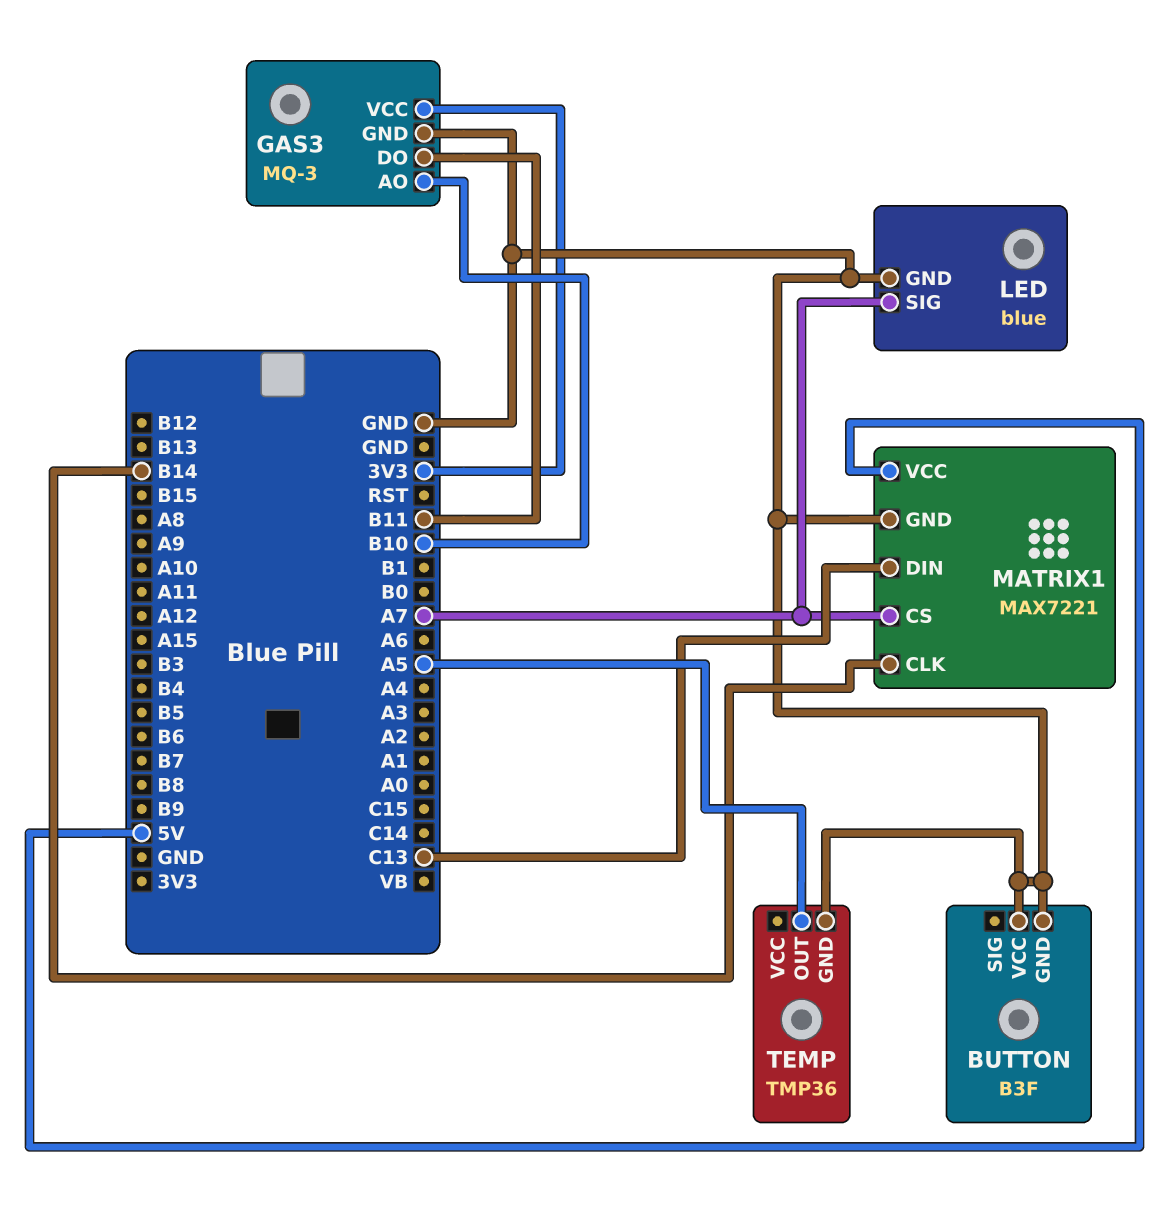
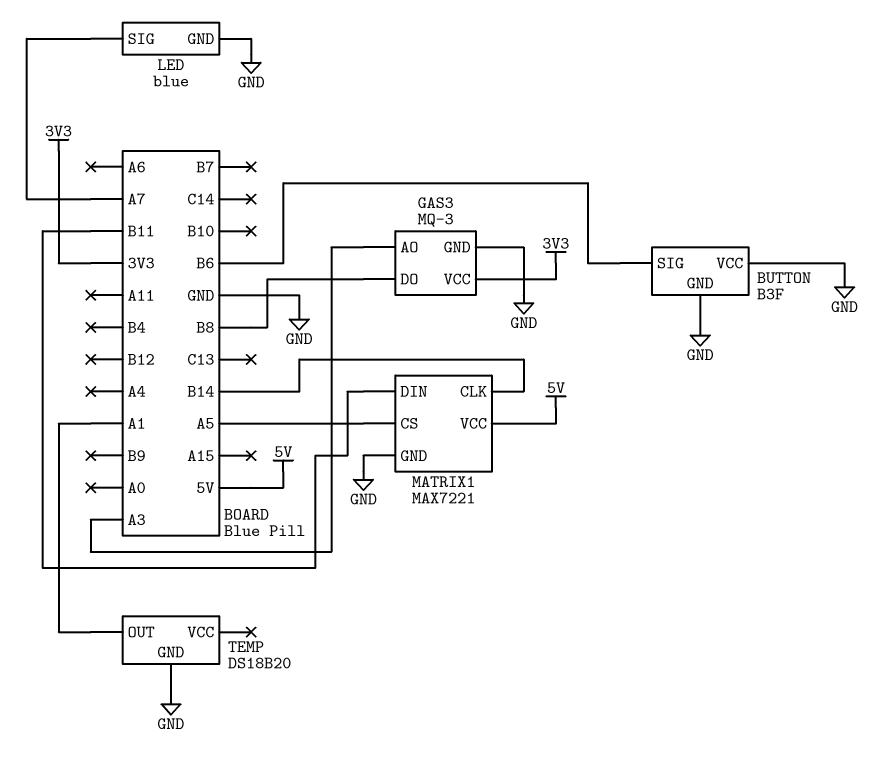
BUTTON pin SIG: none -> B6
GAS3 pin AO: B10 -> A3
GAS3 pin DO: B11 -> B8
MATRIX1 pin CS: A7 -> A5
MATRIX1 pin DIN: C13 -> B11
TEMP: TMP36 -> DS18B20
TEMP pin OUT: A5 -> A1

